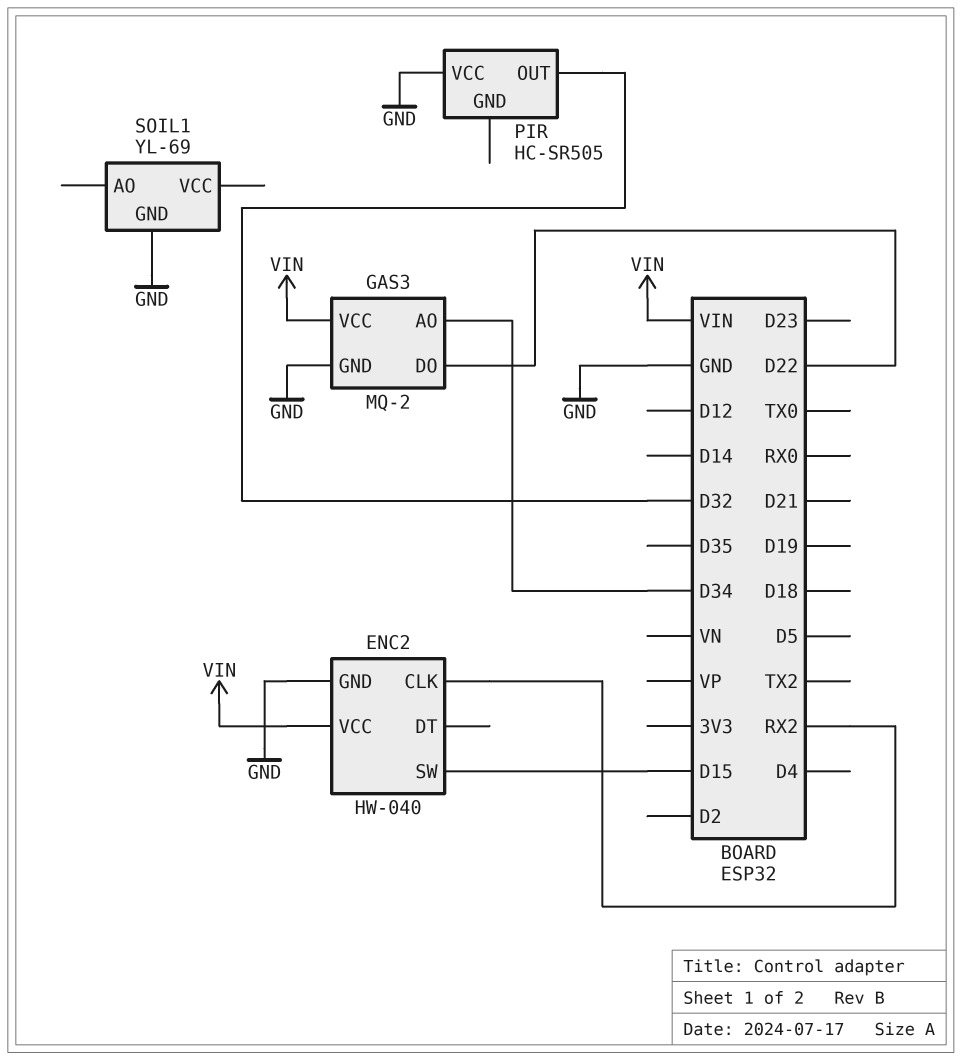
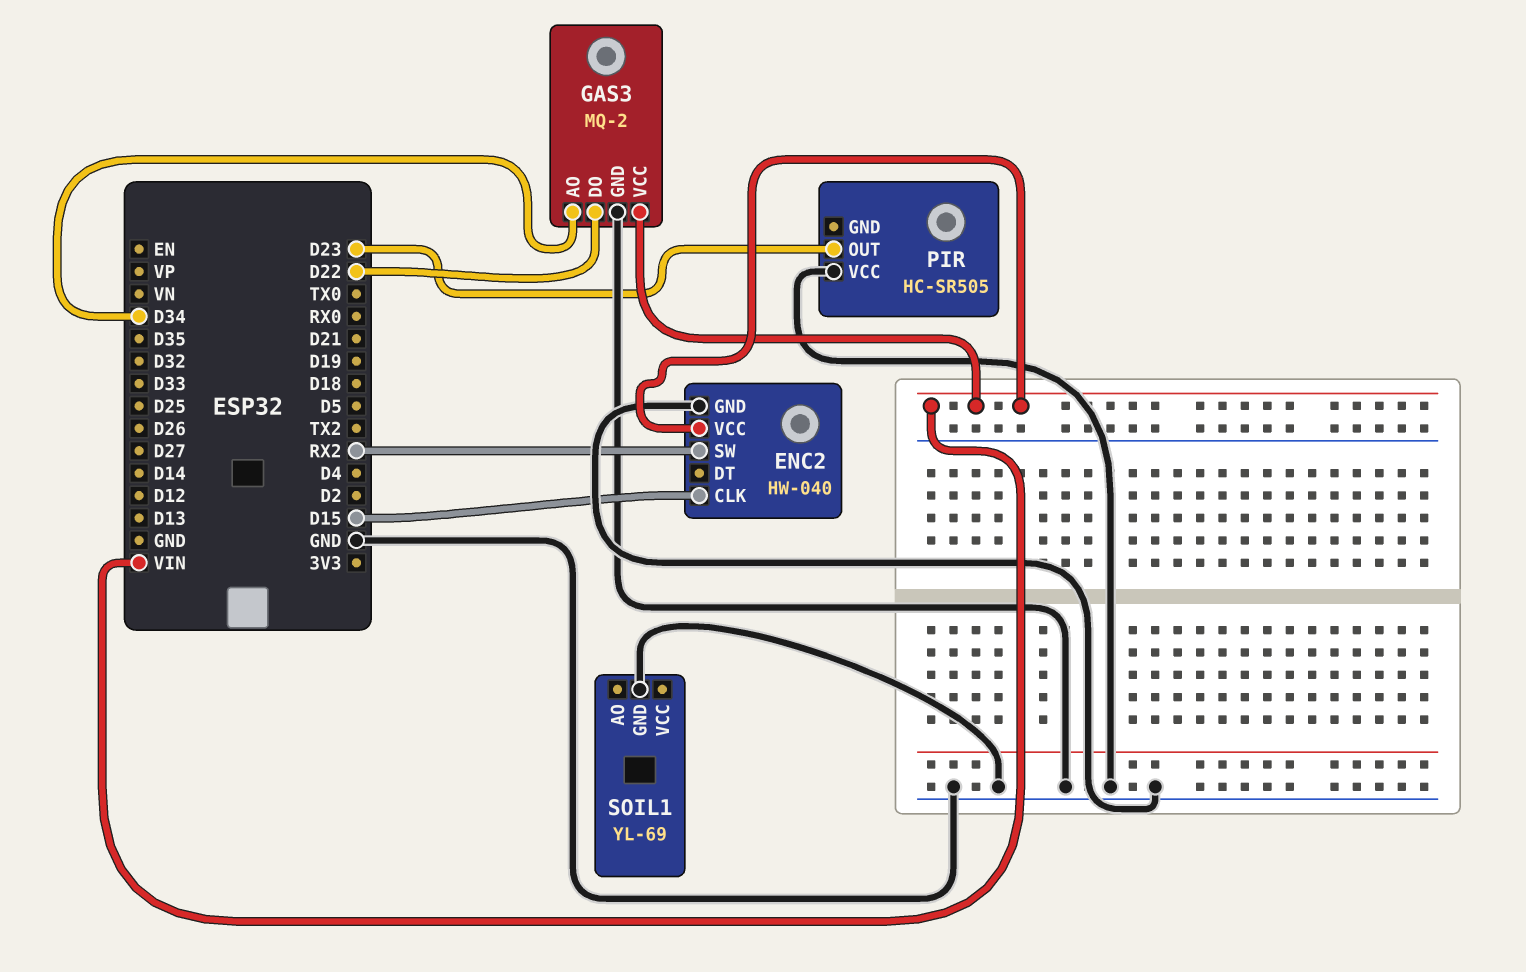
ENC2 pin CLK: RX2 -> D15
ENC2 pin SW: D15 -> RX2
PIR pin OUT: D32 -> D23

